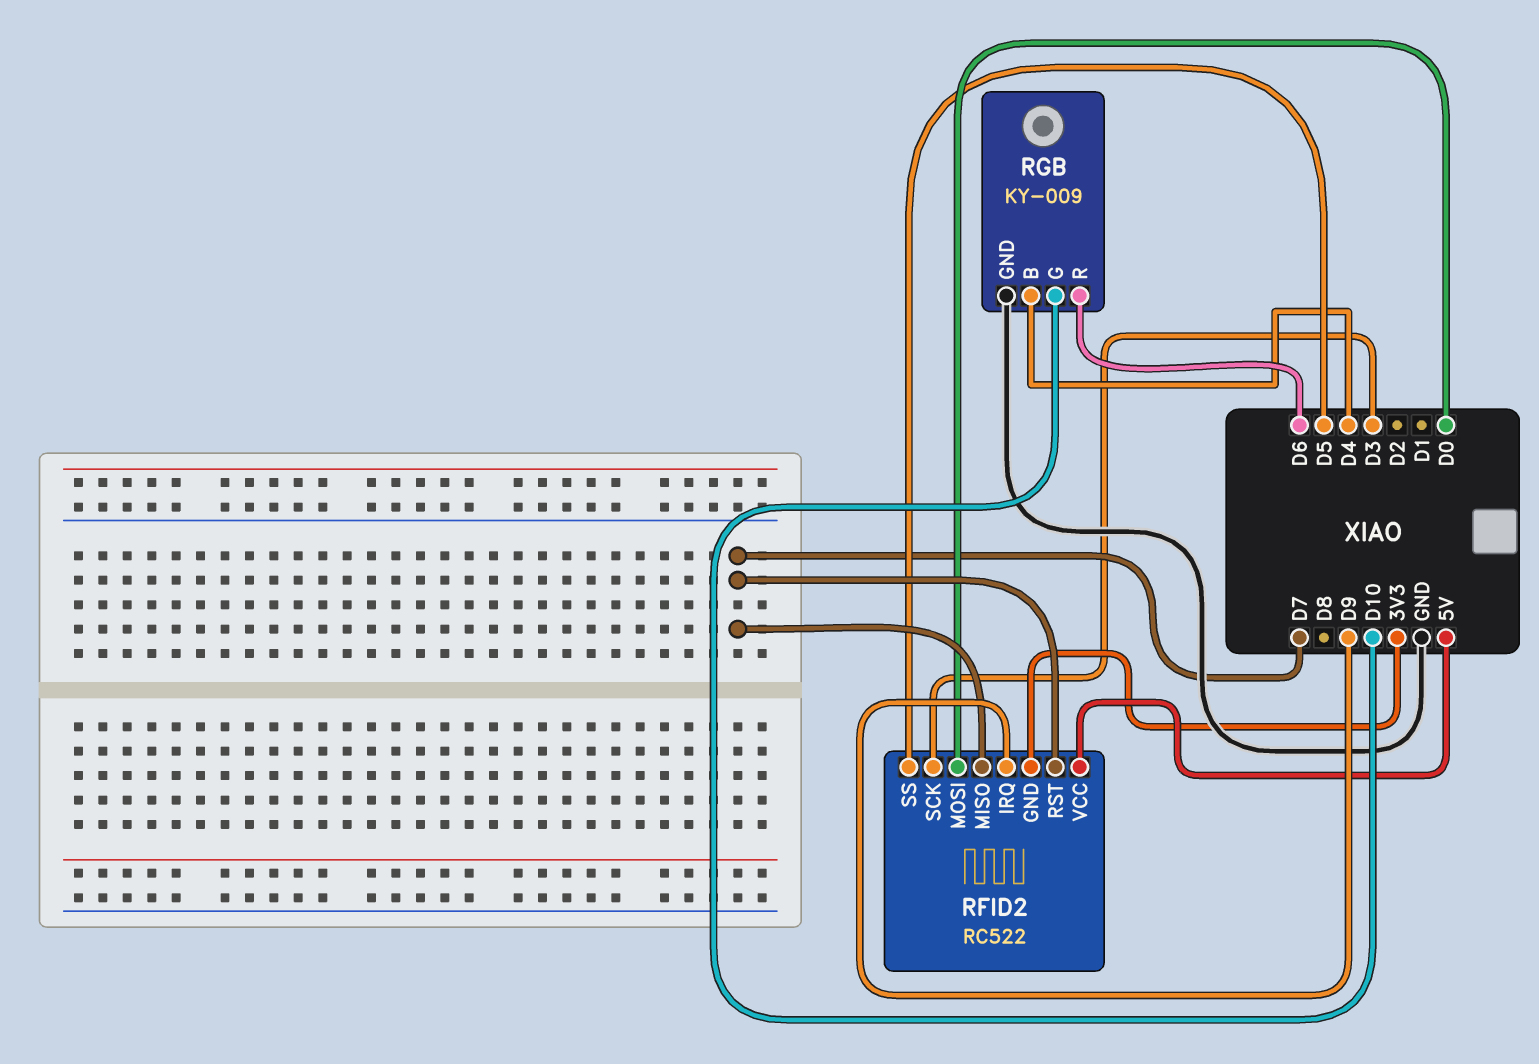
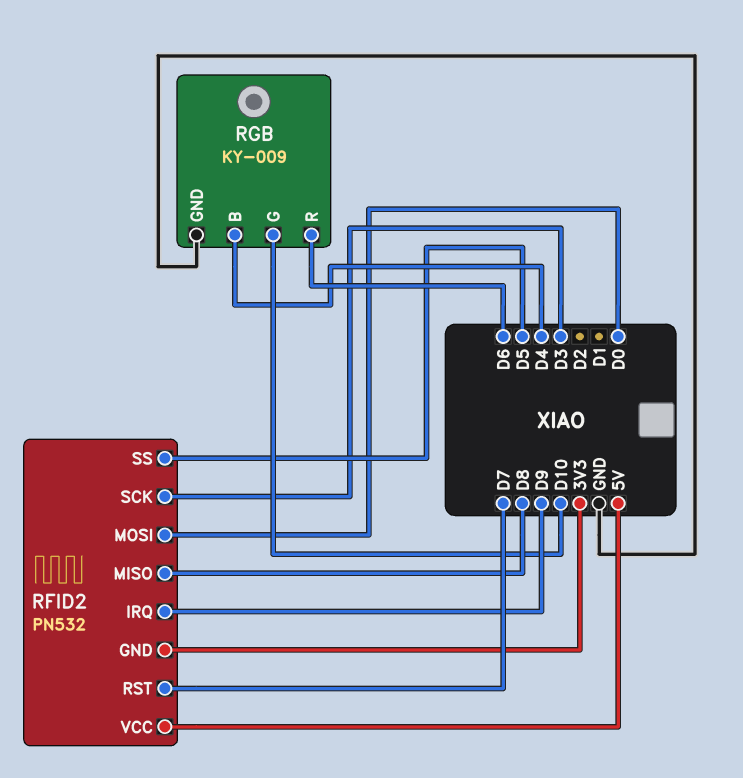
RFID2: RC522 -> PN532
RFID2 pin MISO: D7 -> D8

